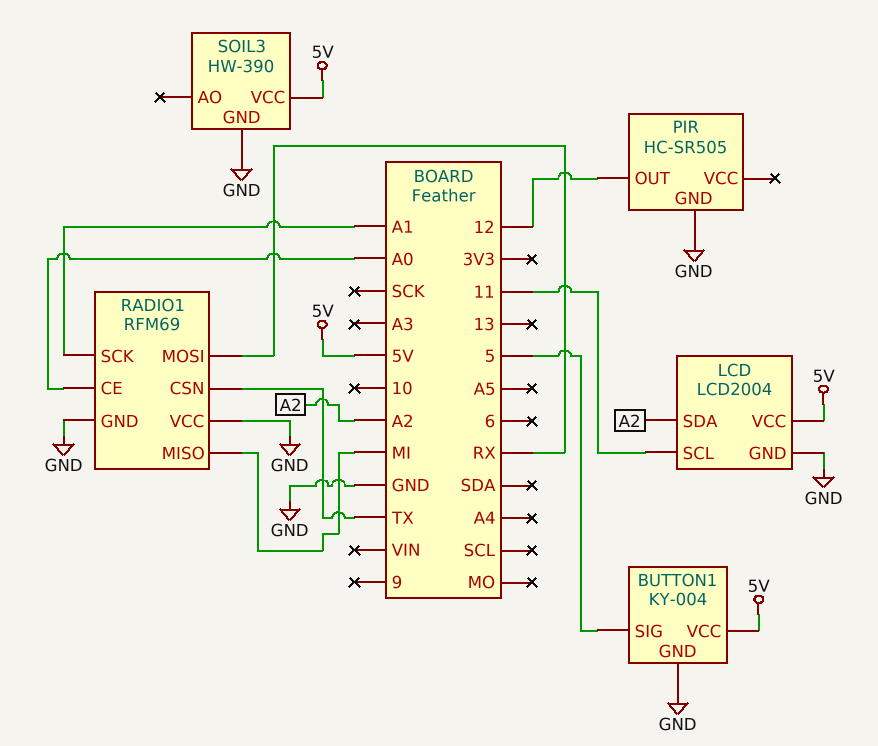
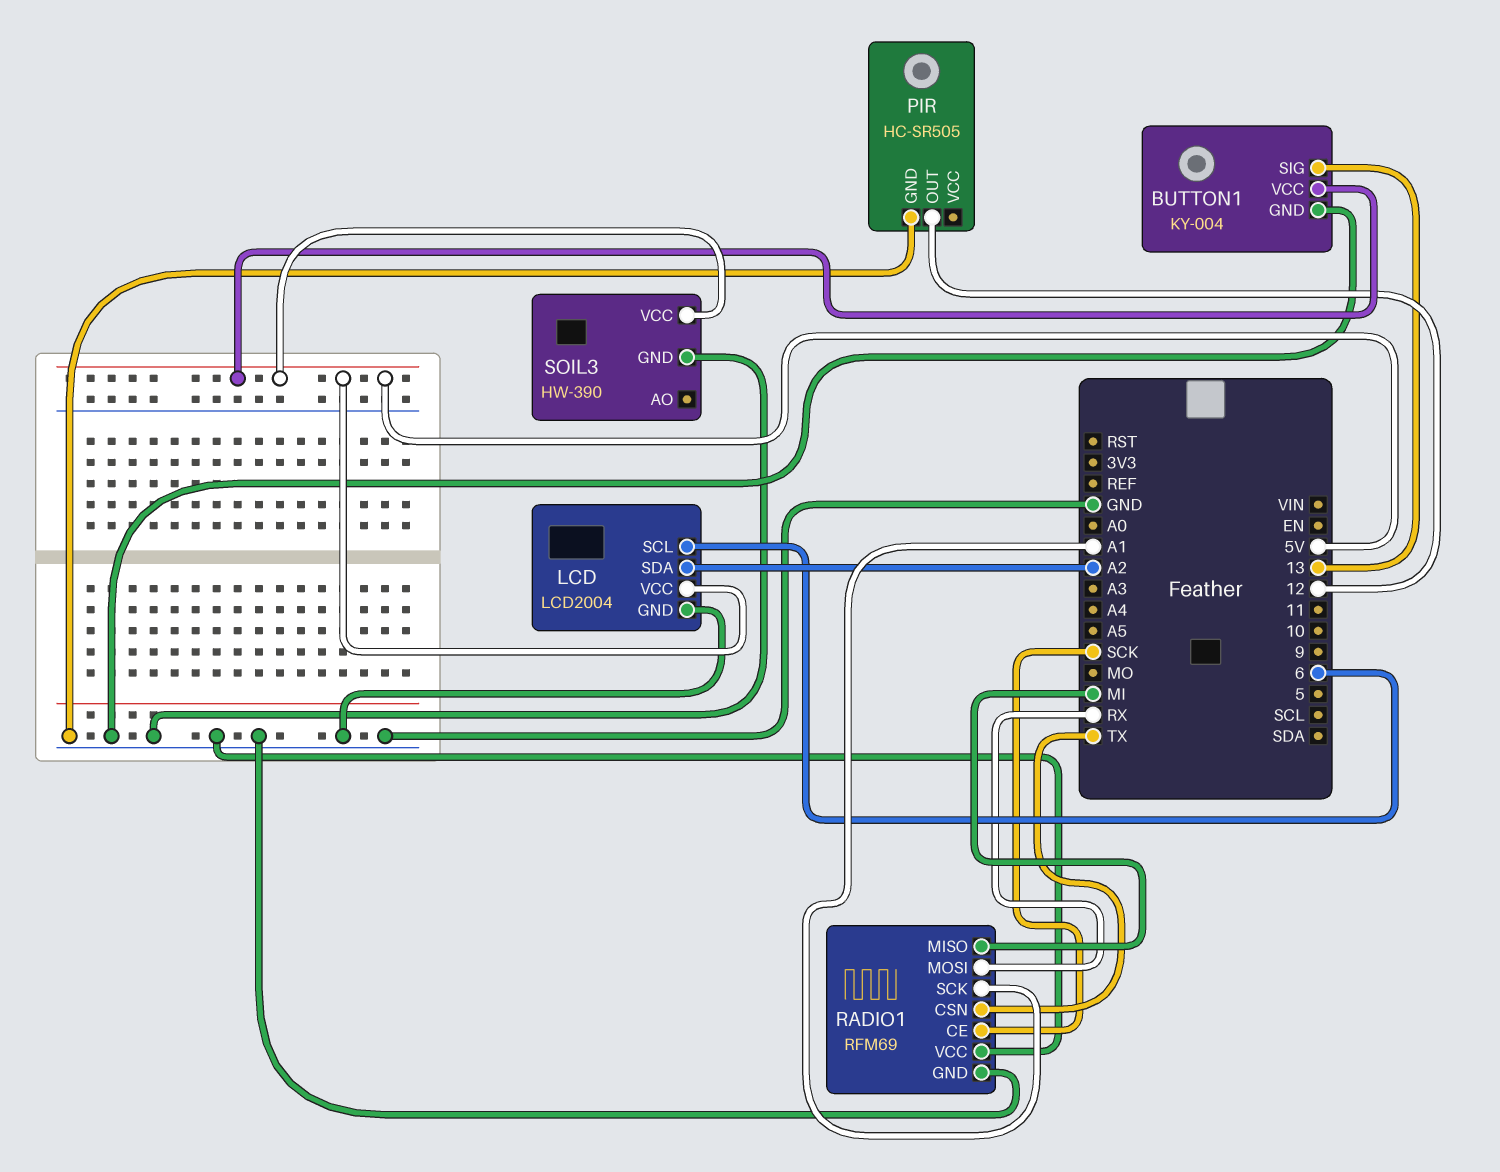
BUTTON1 pin SIG: 5 -> 13
LCD pin SCL: 11 -> 6
RADIO1 pin CE: A0 -> SCK

